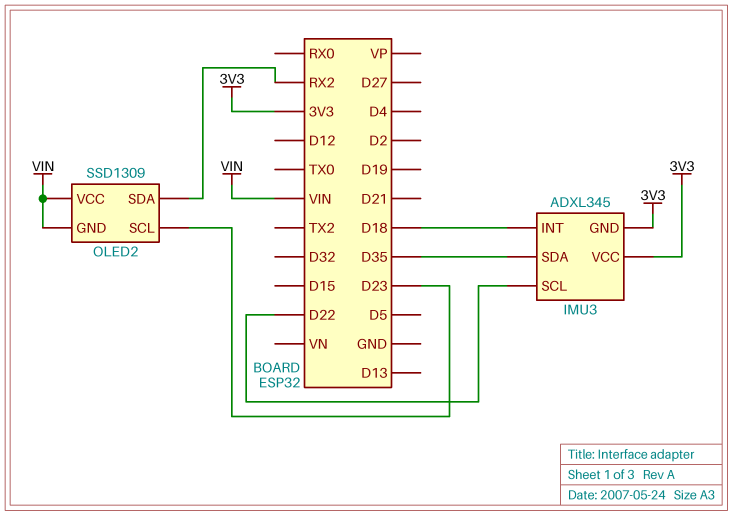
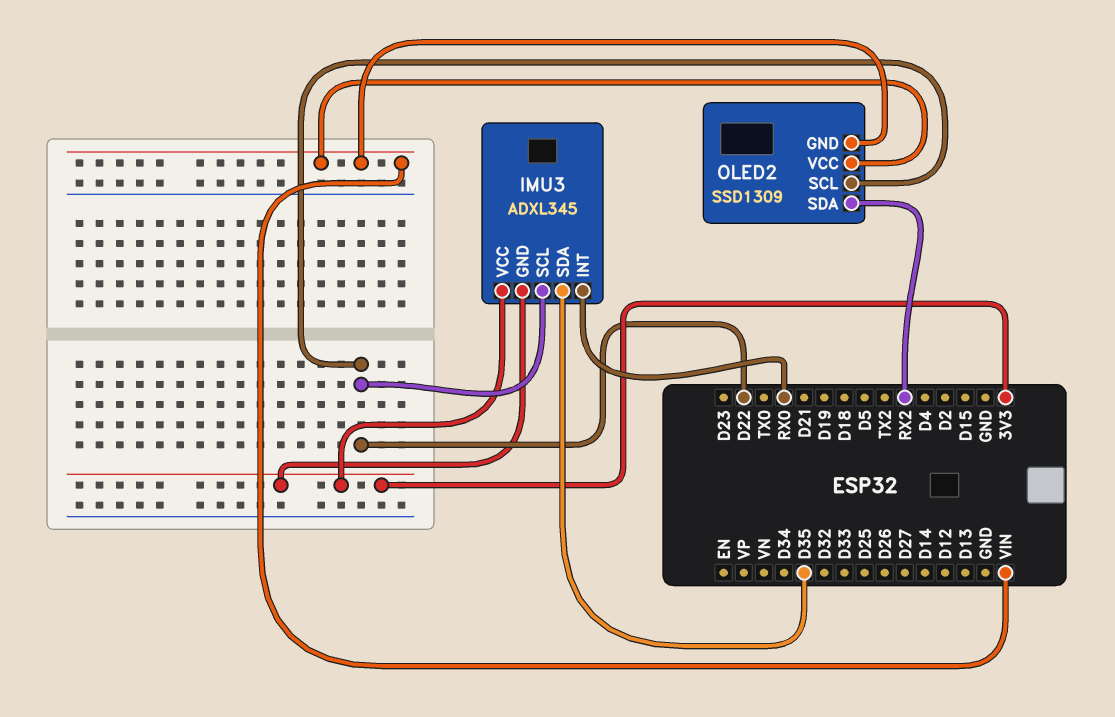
IMU3 pin INT: D18 -> RX0
OLED2 pin SCL: D23 -> D22

